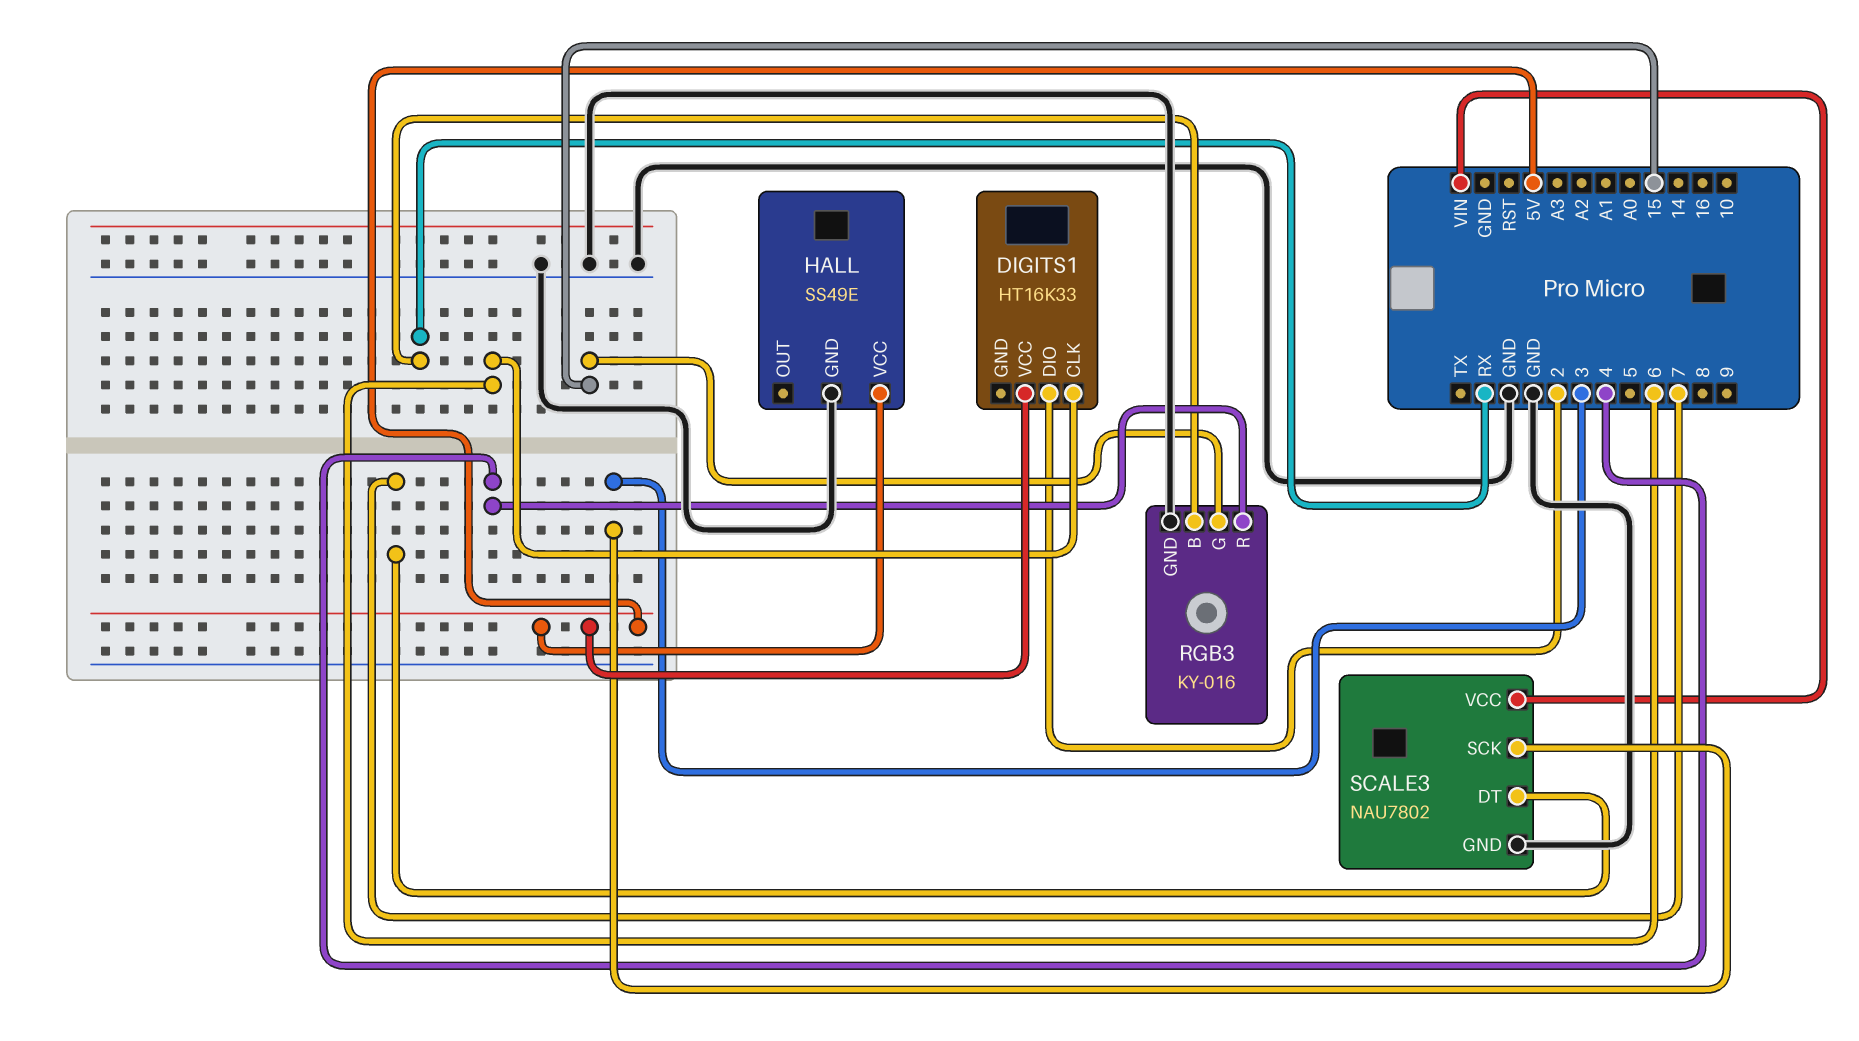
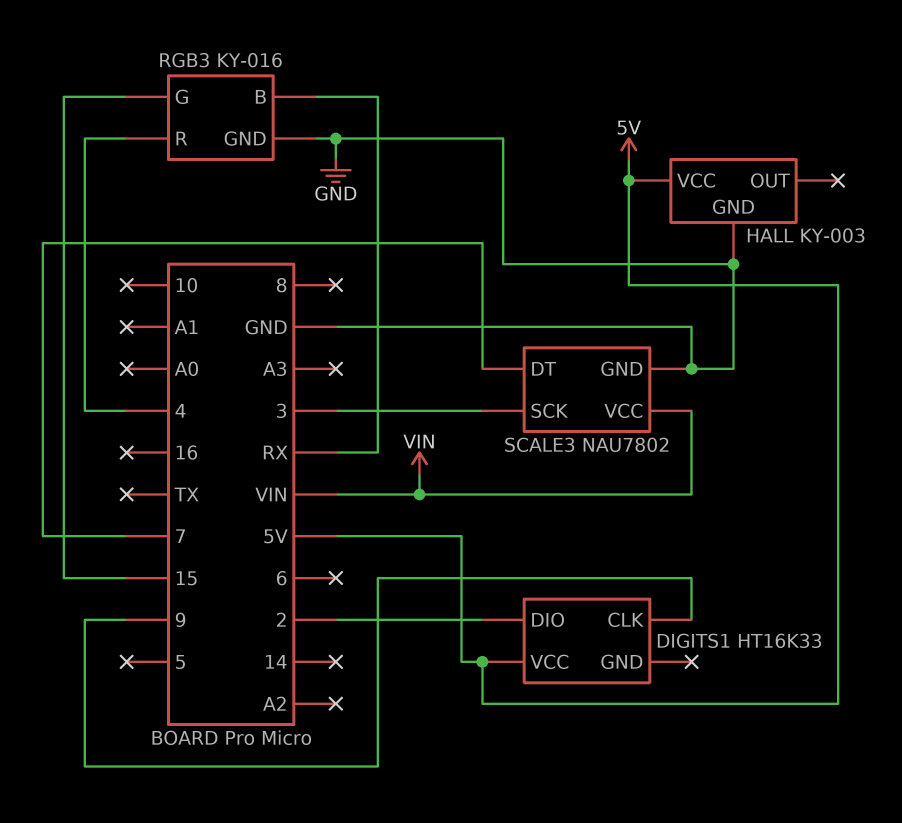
DIGITS1 pin CLK: 6 -> 9
HALL: SS49E -> KY-003

